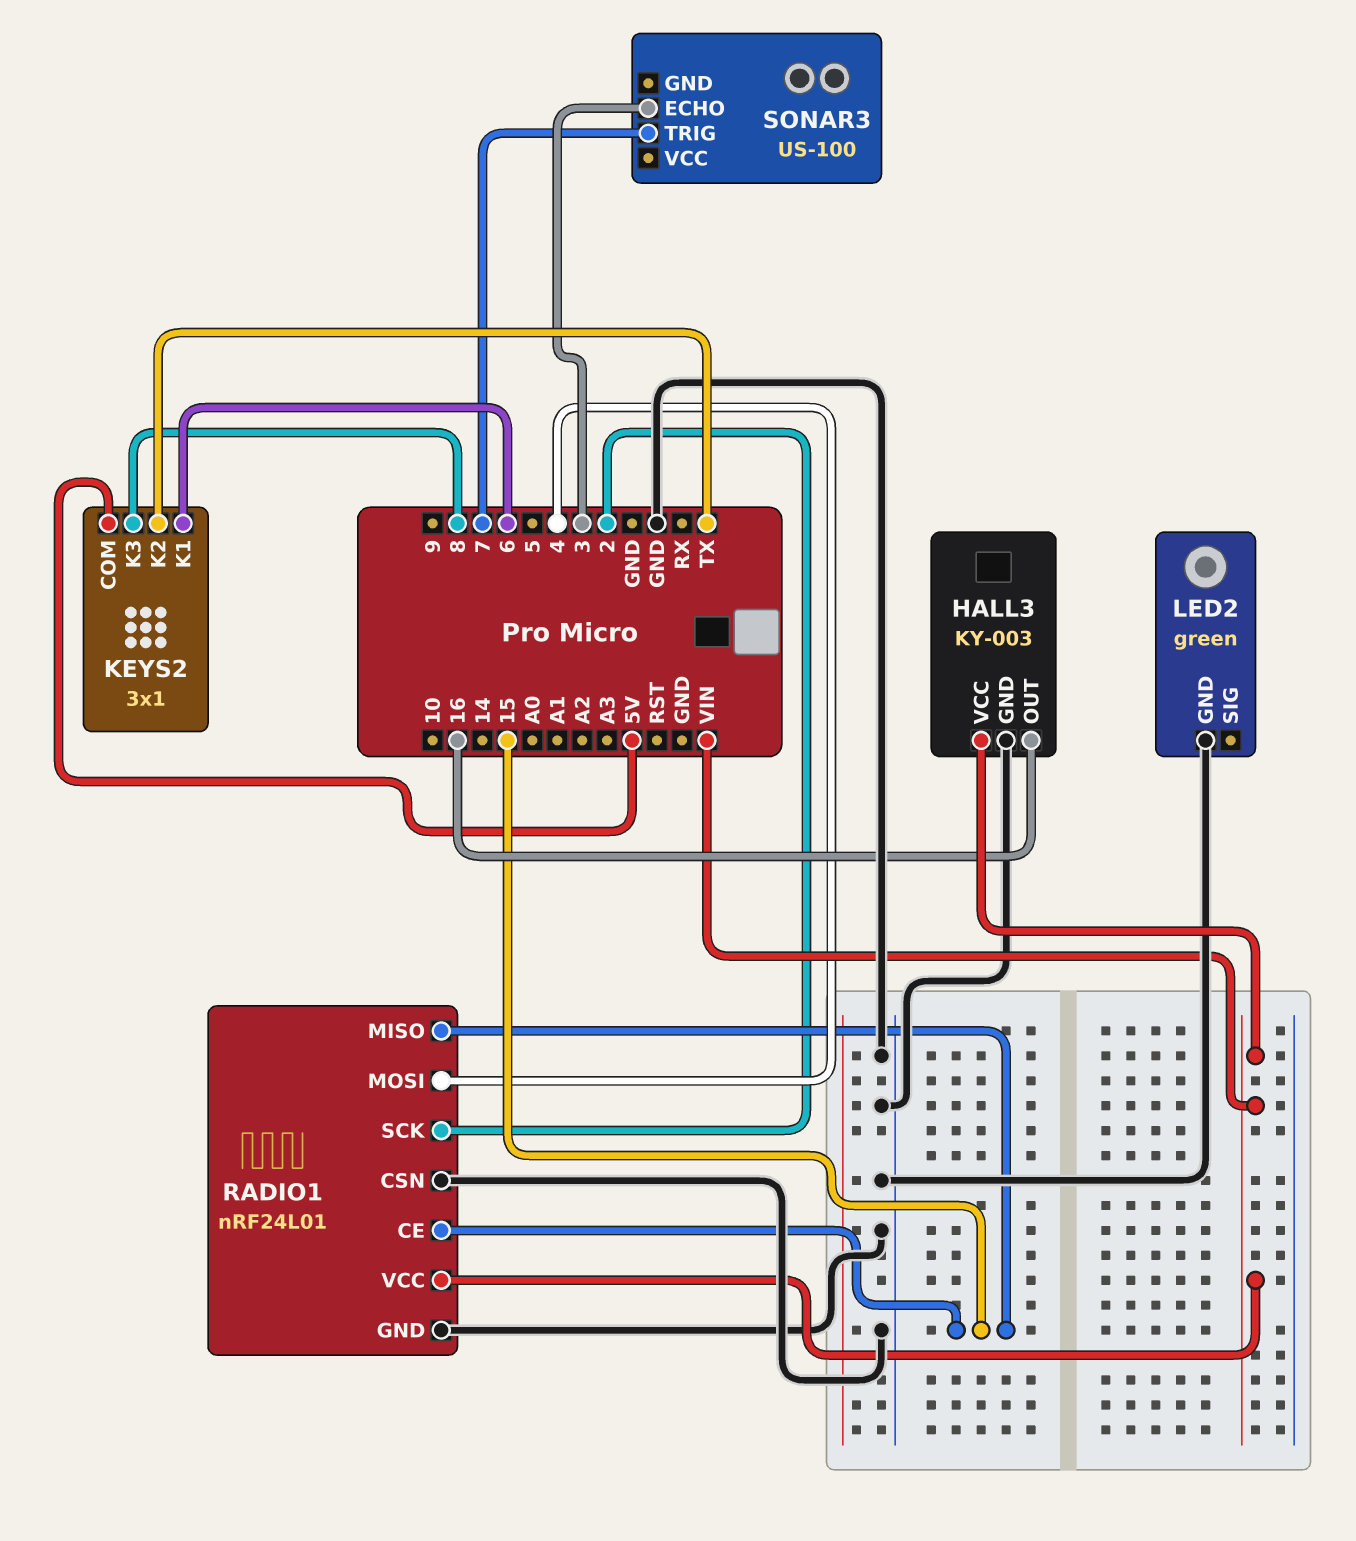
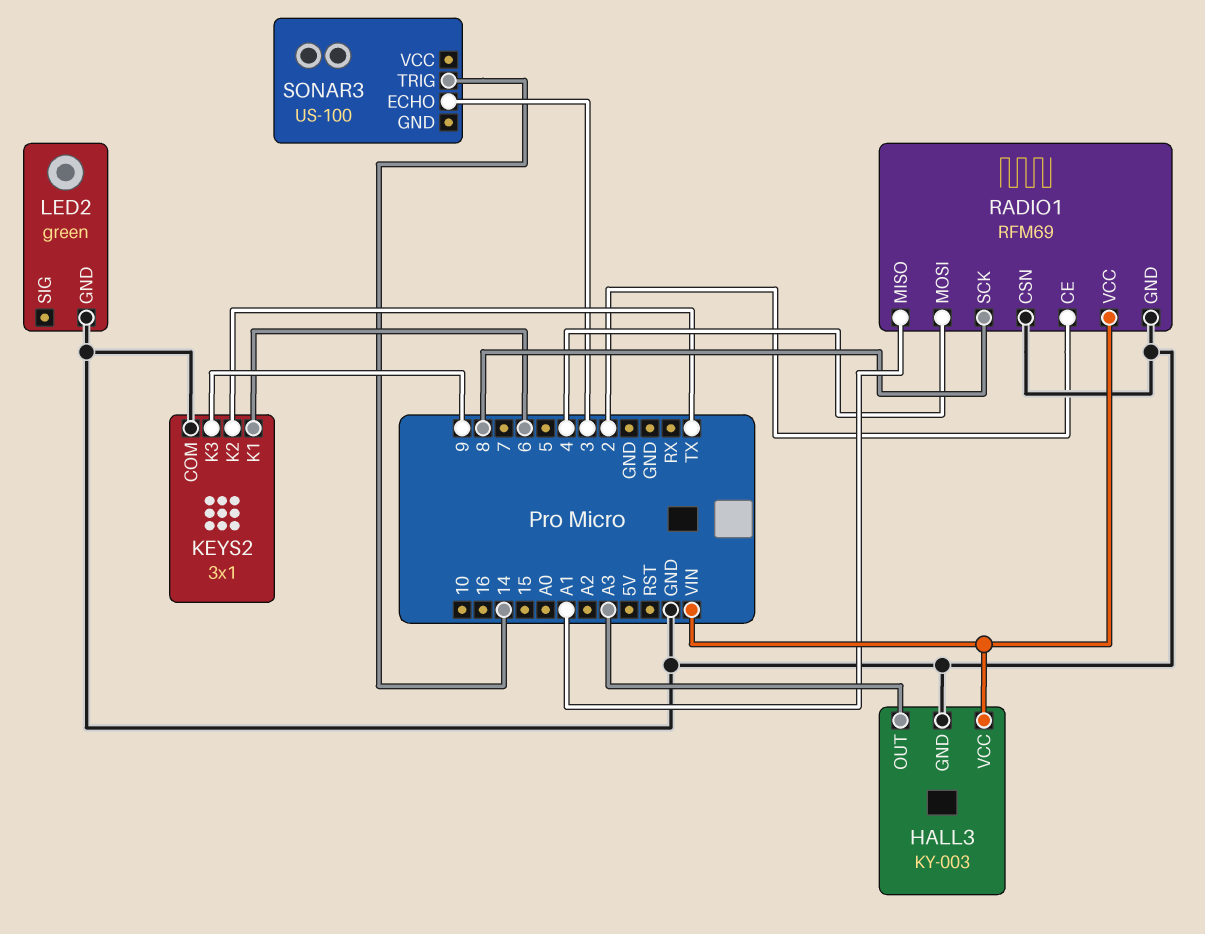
HALL3 pin OUT: 16 -> A3
KEYS2 pin COM: 5V -> GND
KEYS2 pin K3: 8 -> 9
RADIO1: nRF24L01 -> RFM69
RADIO1 pin CE: 15 -> 2
RADIO1 pin MISO: 15 -> A1
RADIO1 pin SCK: 2 -> 8
SONAR3 pin TRIG: 7 -> 14

